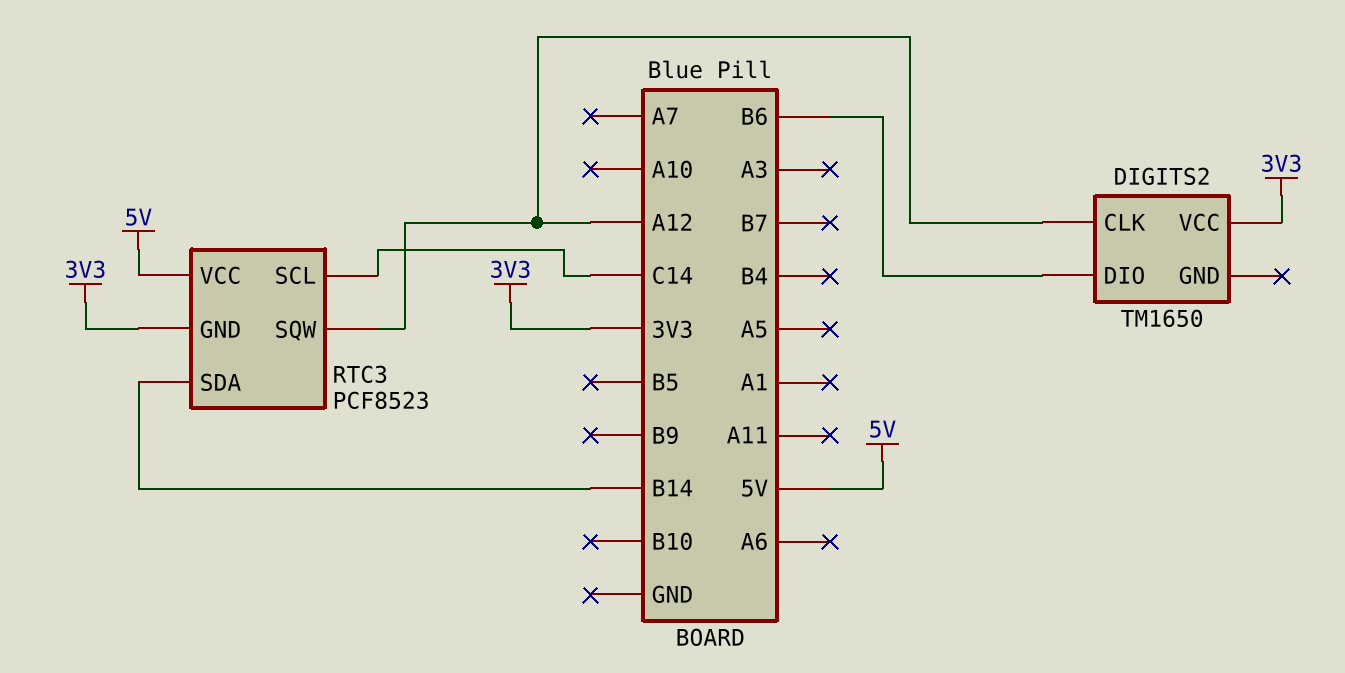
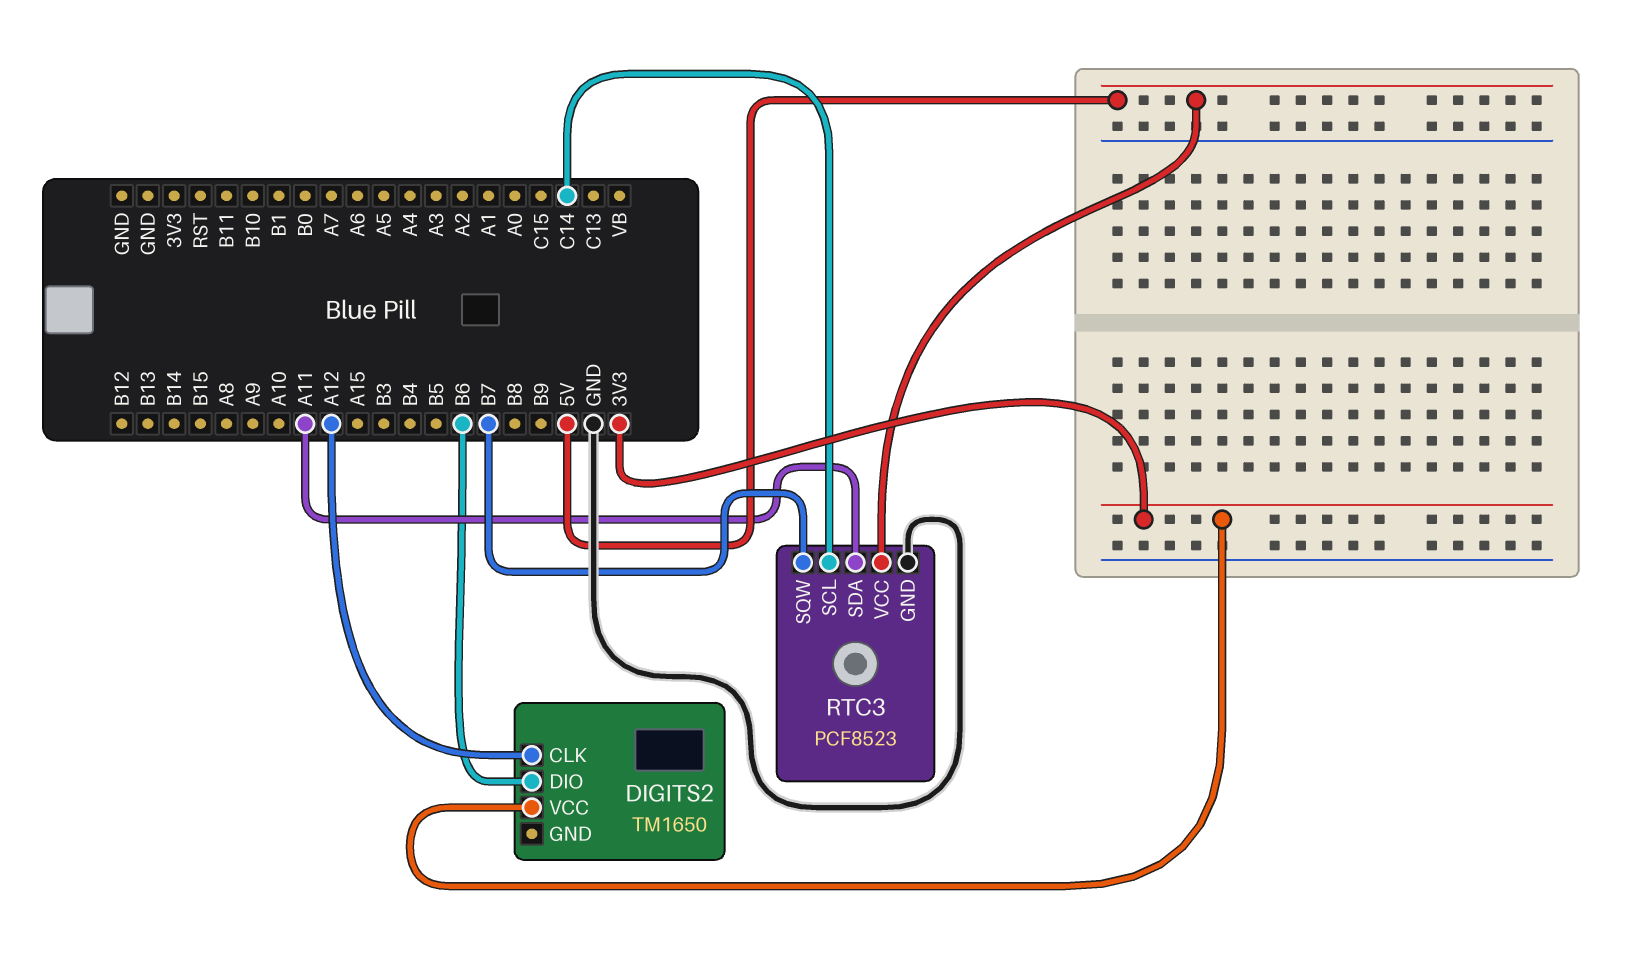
RTC3 pin GND: 3V3 -> GND
RTC3 pin SDA: B14 -> A11
RTC3 pin SQW: A12 -> B7

